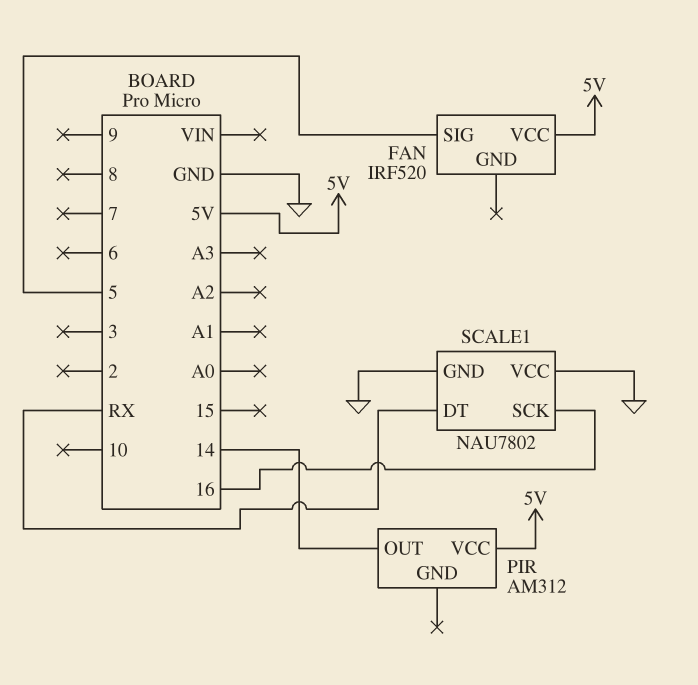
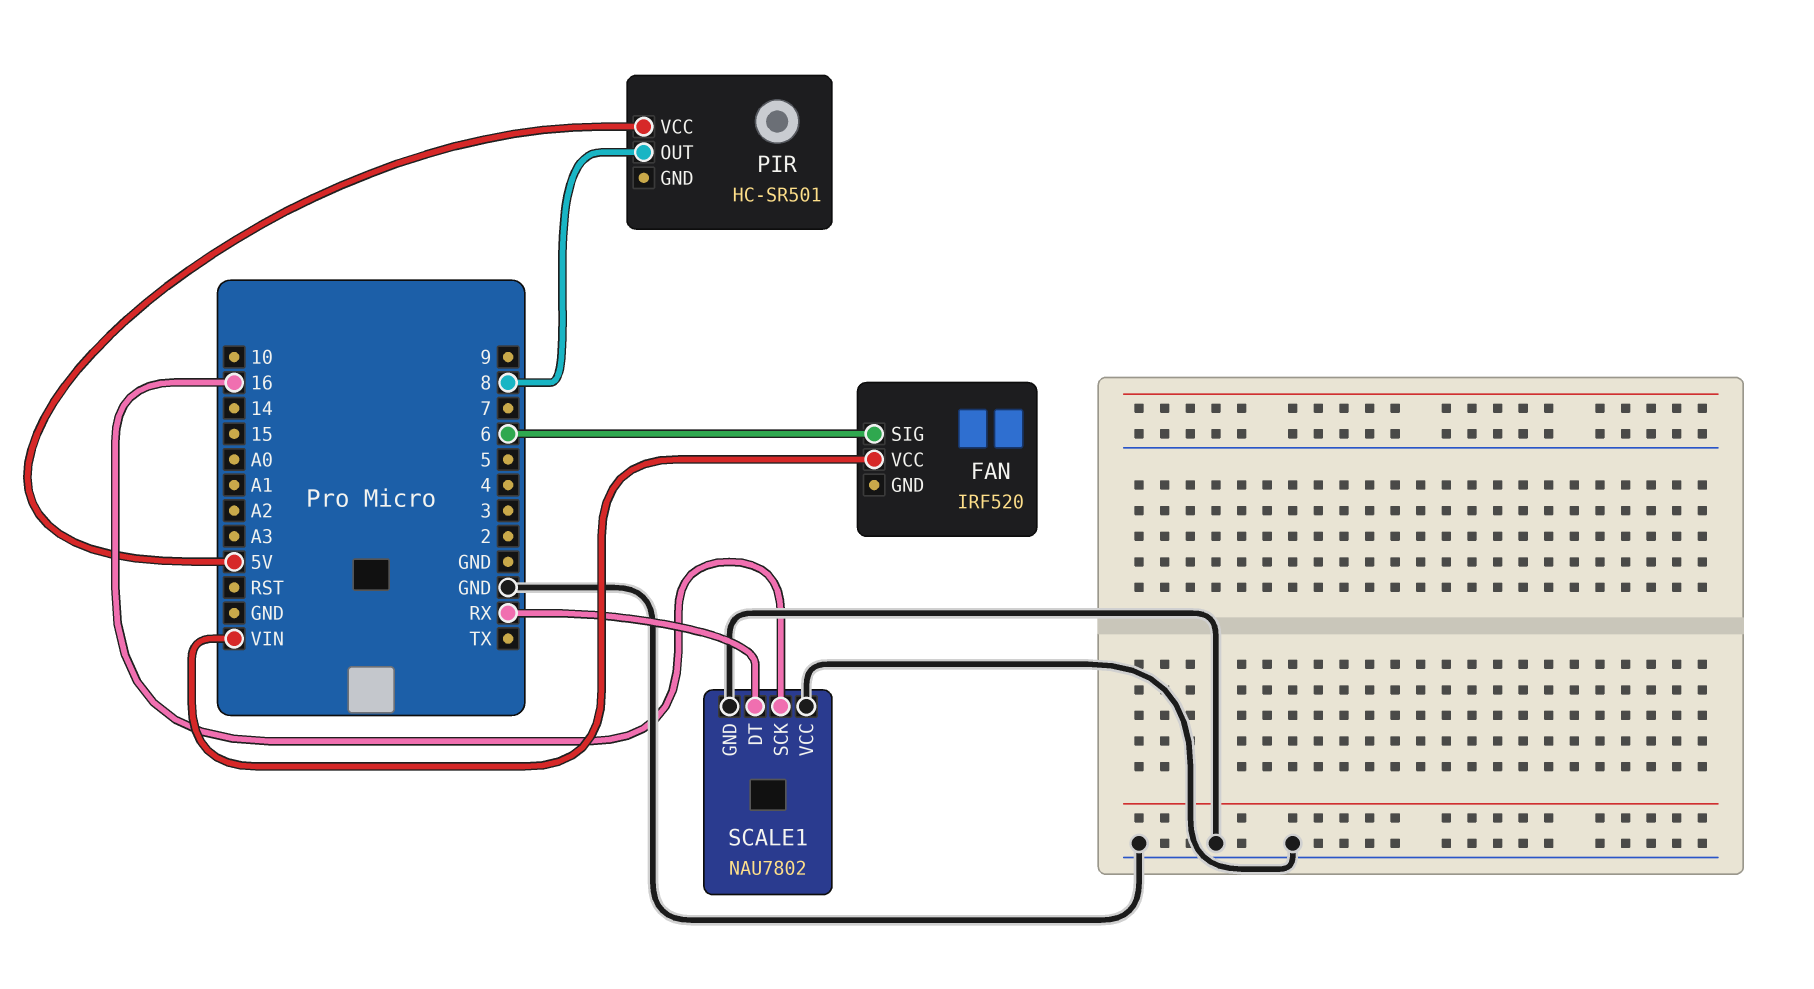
FAN pin SIG: 5 -> 6
FAN pin VCC: 5V -> VIN
PIR: AM312 -> HC-SR501
PIR pin OUT: 14 -> 8

